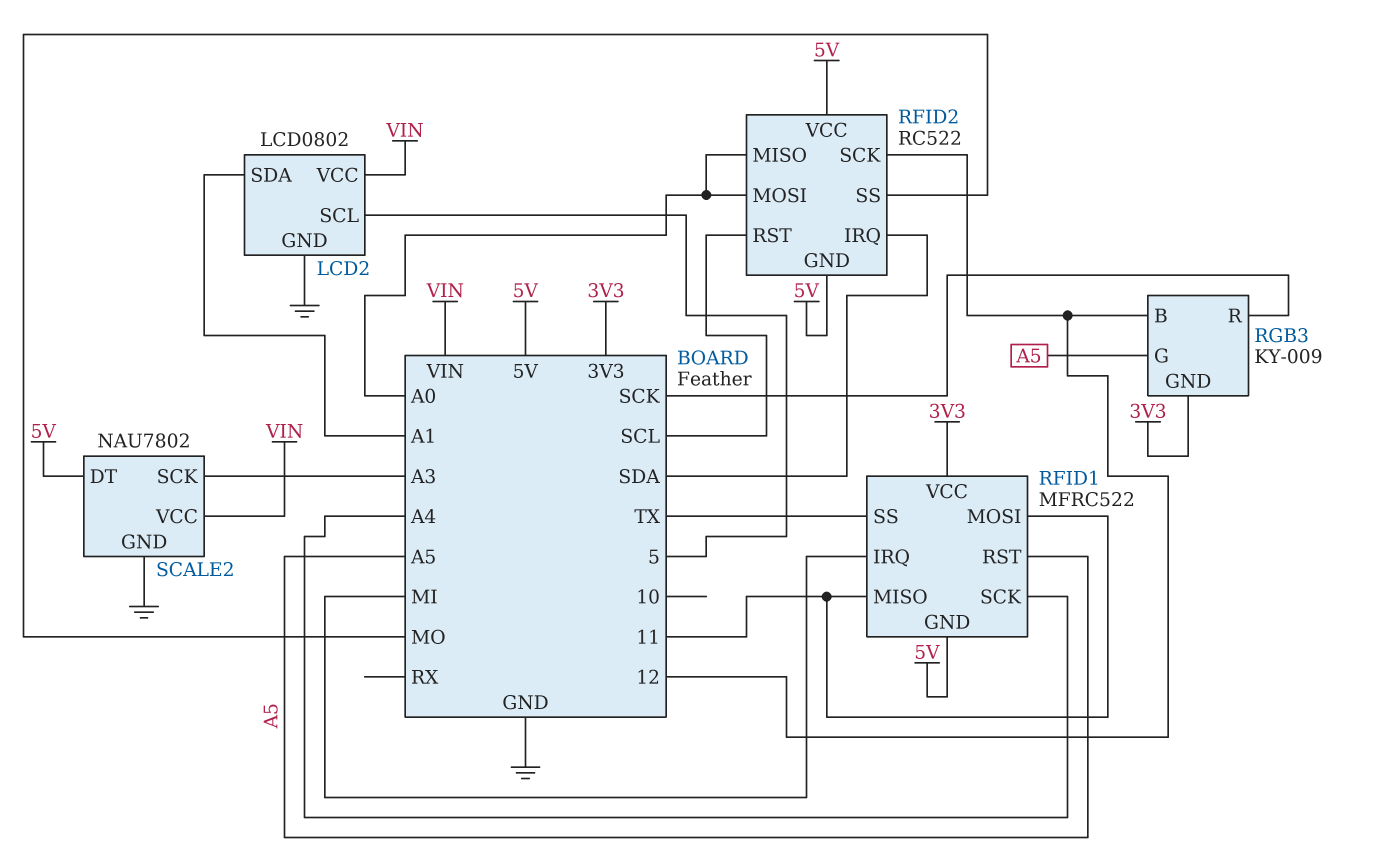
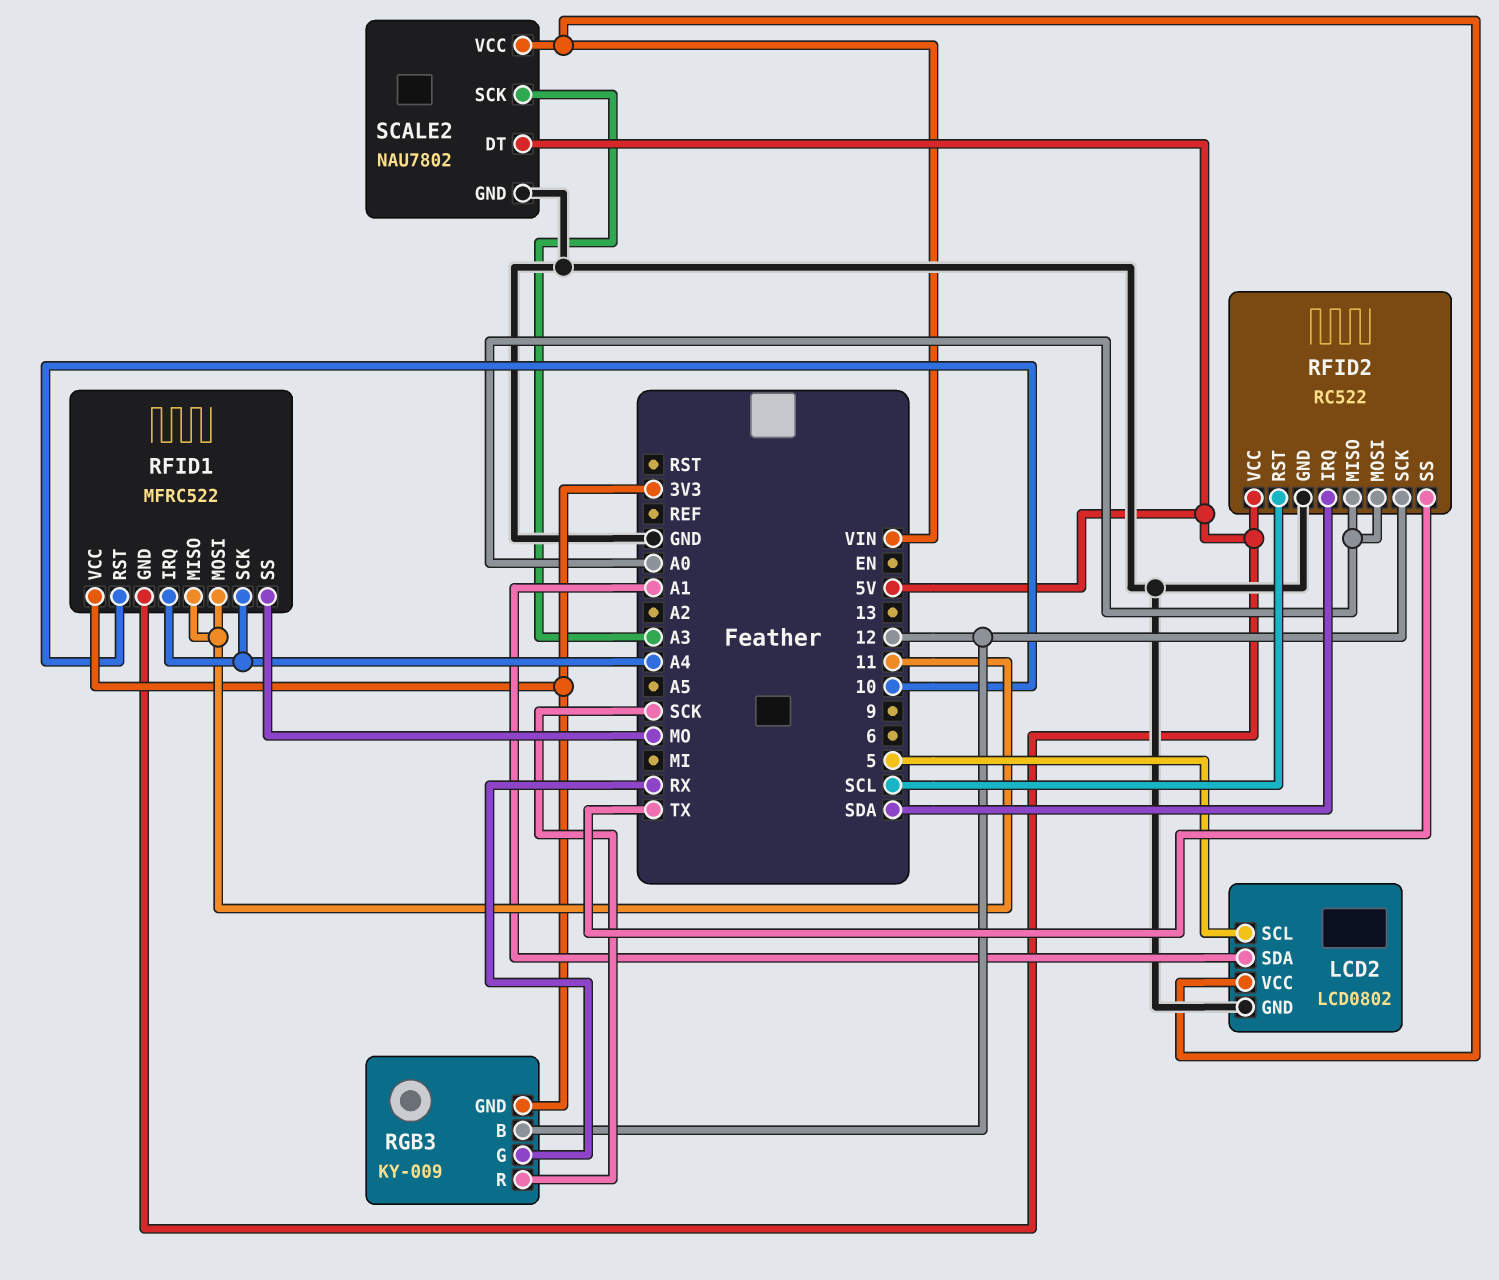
RFID1 pin IRQ: MI -> A4
RFID1 pin RST: A5 -> 10
RFID1 pin SS: TX -> MO
RFID2 pin GND: 5V -> GND
RFID2 pin SS: MO -> TX
RGB3 pin G: A5 -> RX

